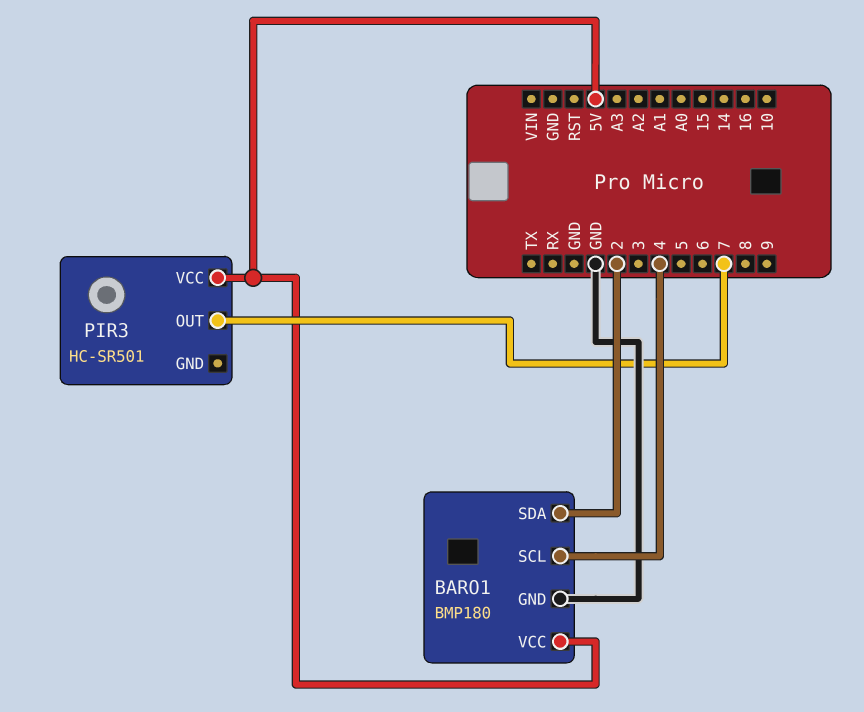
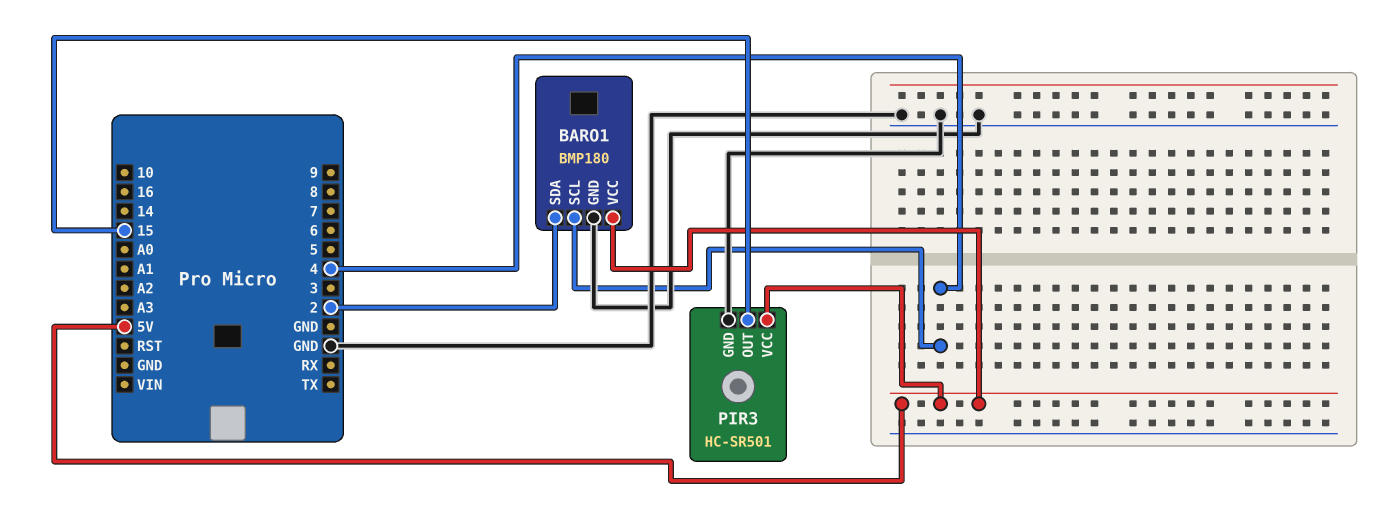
PIR3 pin GND: none -> GND
PIR3 pin OUT: 7 -> 15

